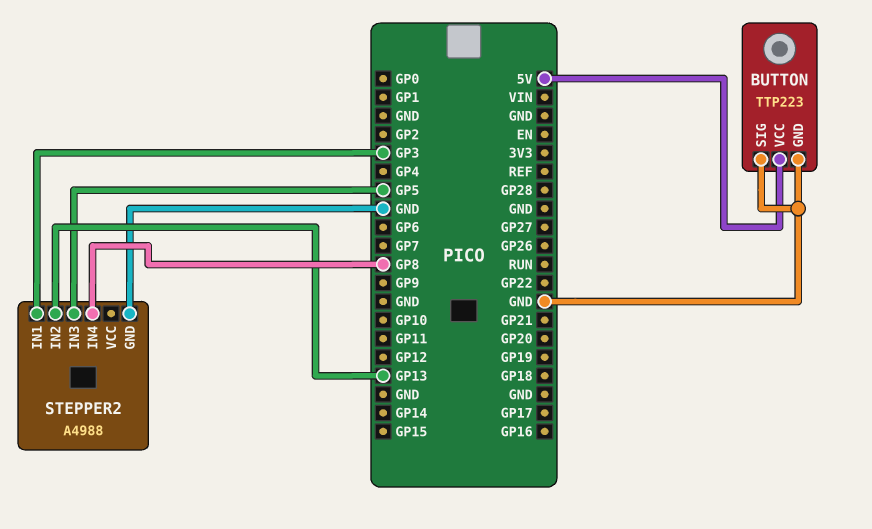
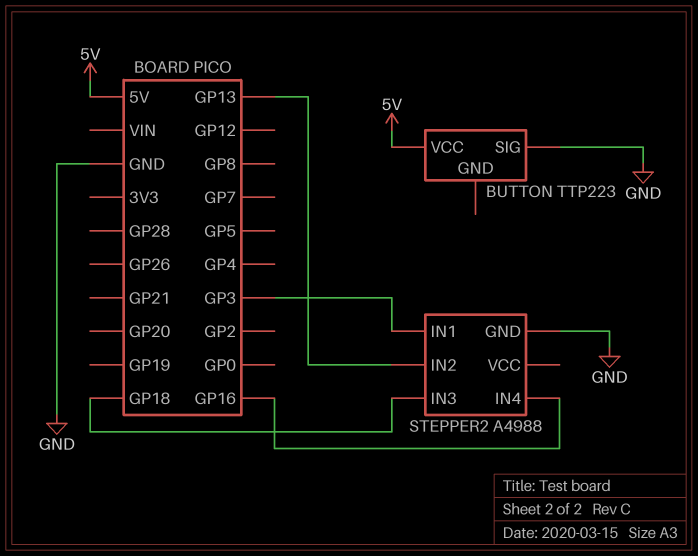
BUTTON pin GND: GND -> none
STEPPER2 pin IN3: GP5 -> GP18
STEPPER2 pin IN4: GP8 -> GP16

